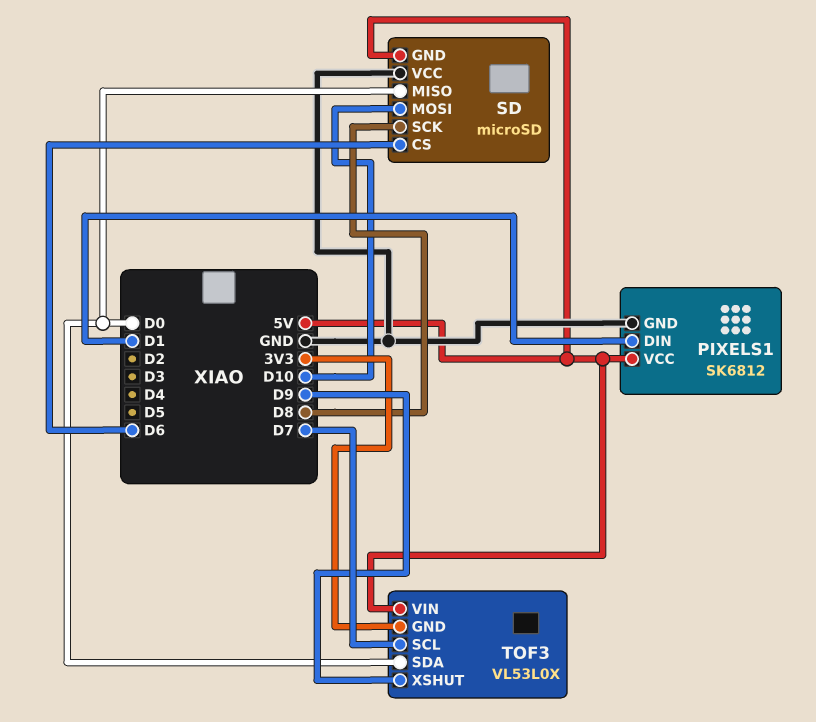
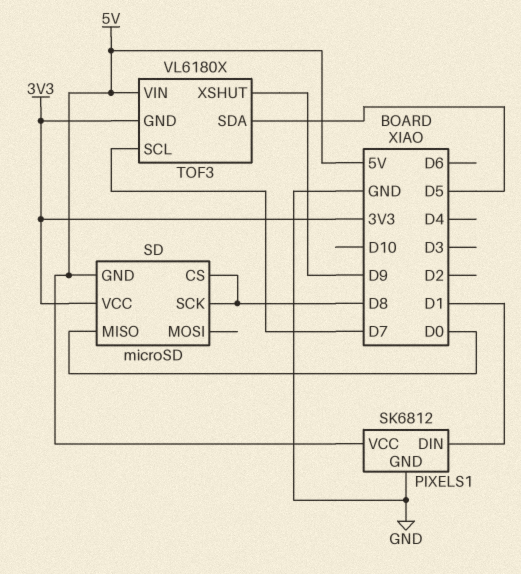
SD pin CS: D6 -> D8
SD pin MOSI: D10 -> none
SD pin VCC: GND -> 3V3
TOF3: VL53L0X -> VL6180X
TOF3 pin SDA: D0 -> D5

